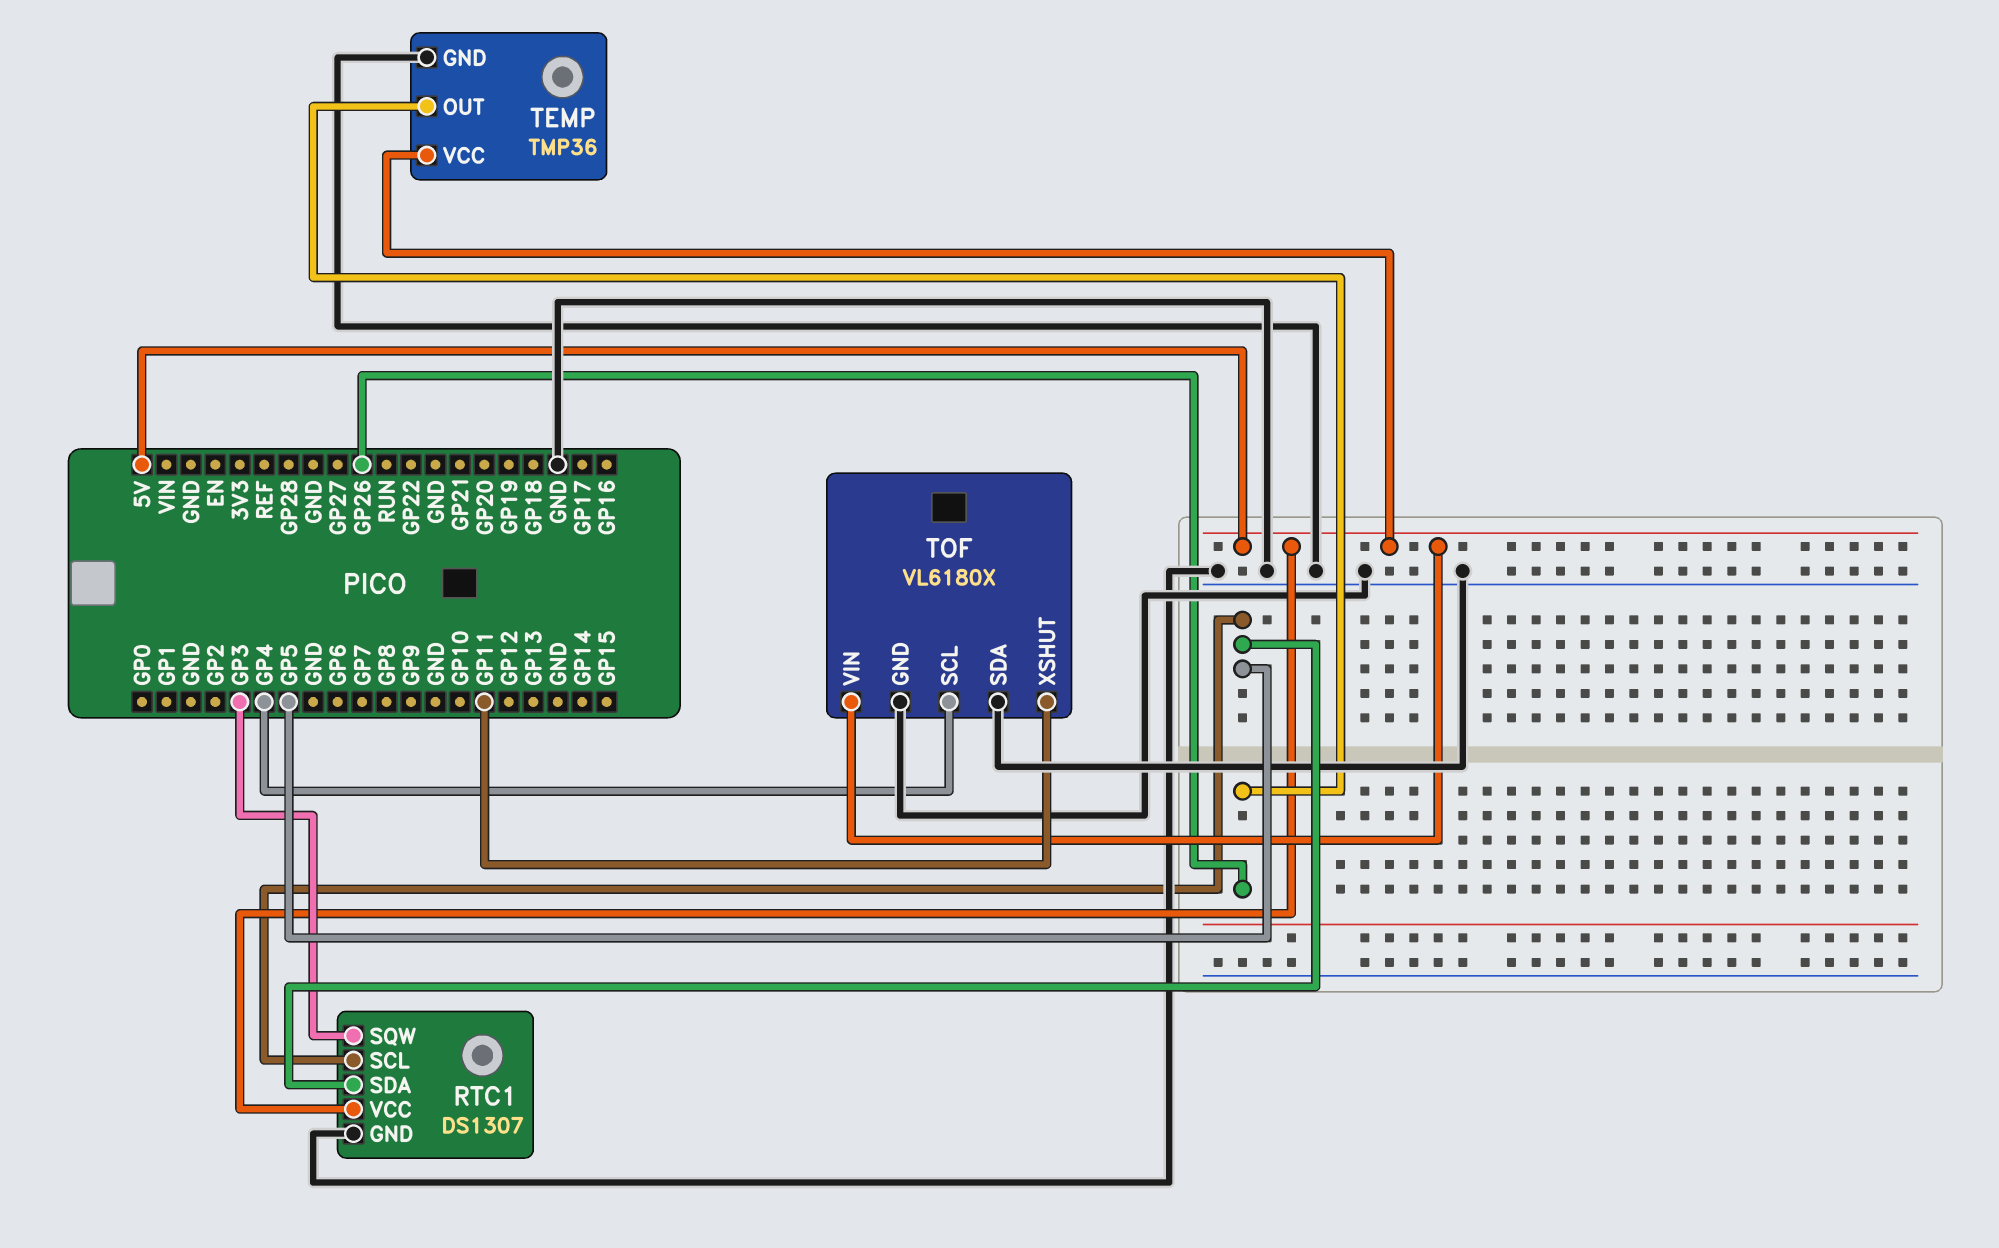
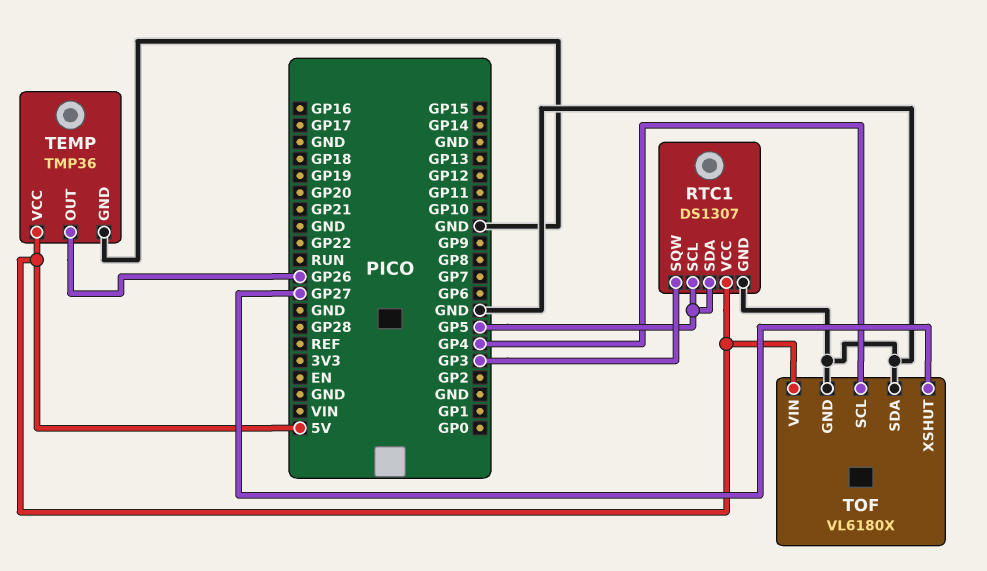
TOF pin XSHUT: GP11 -> GP27

